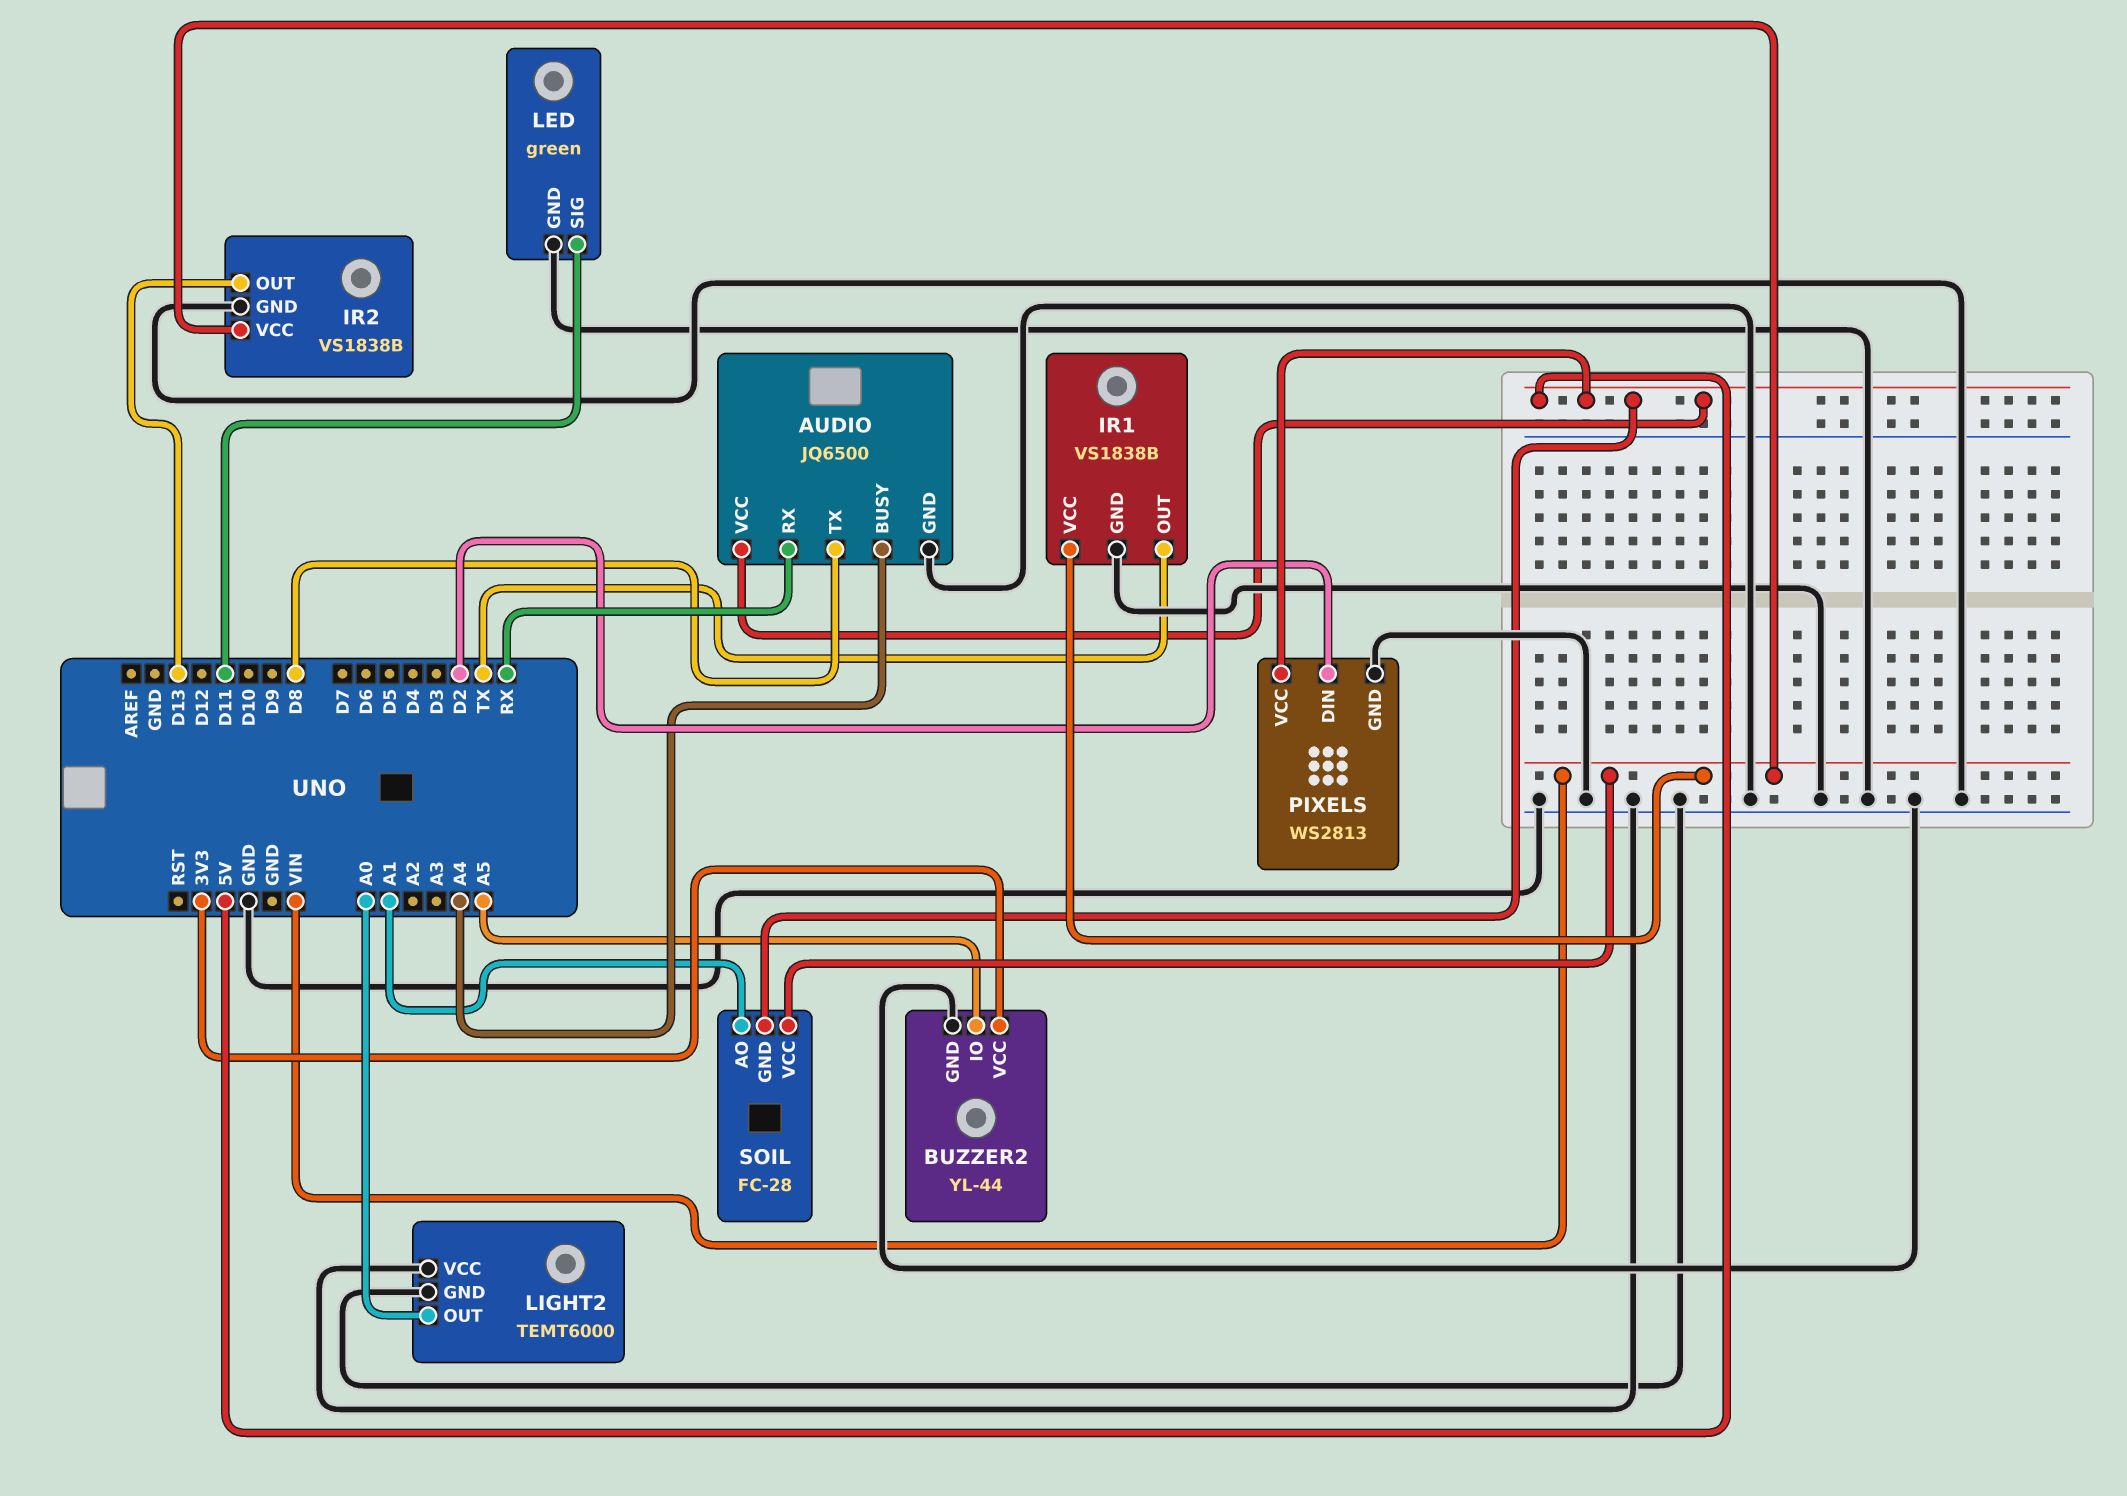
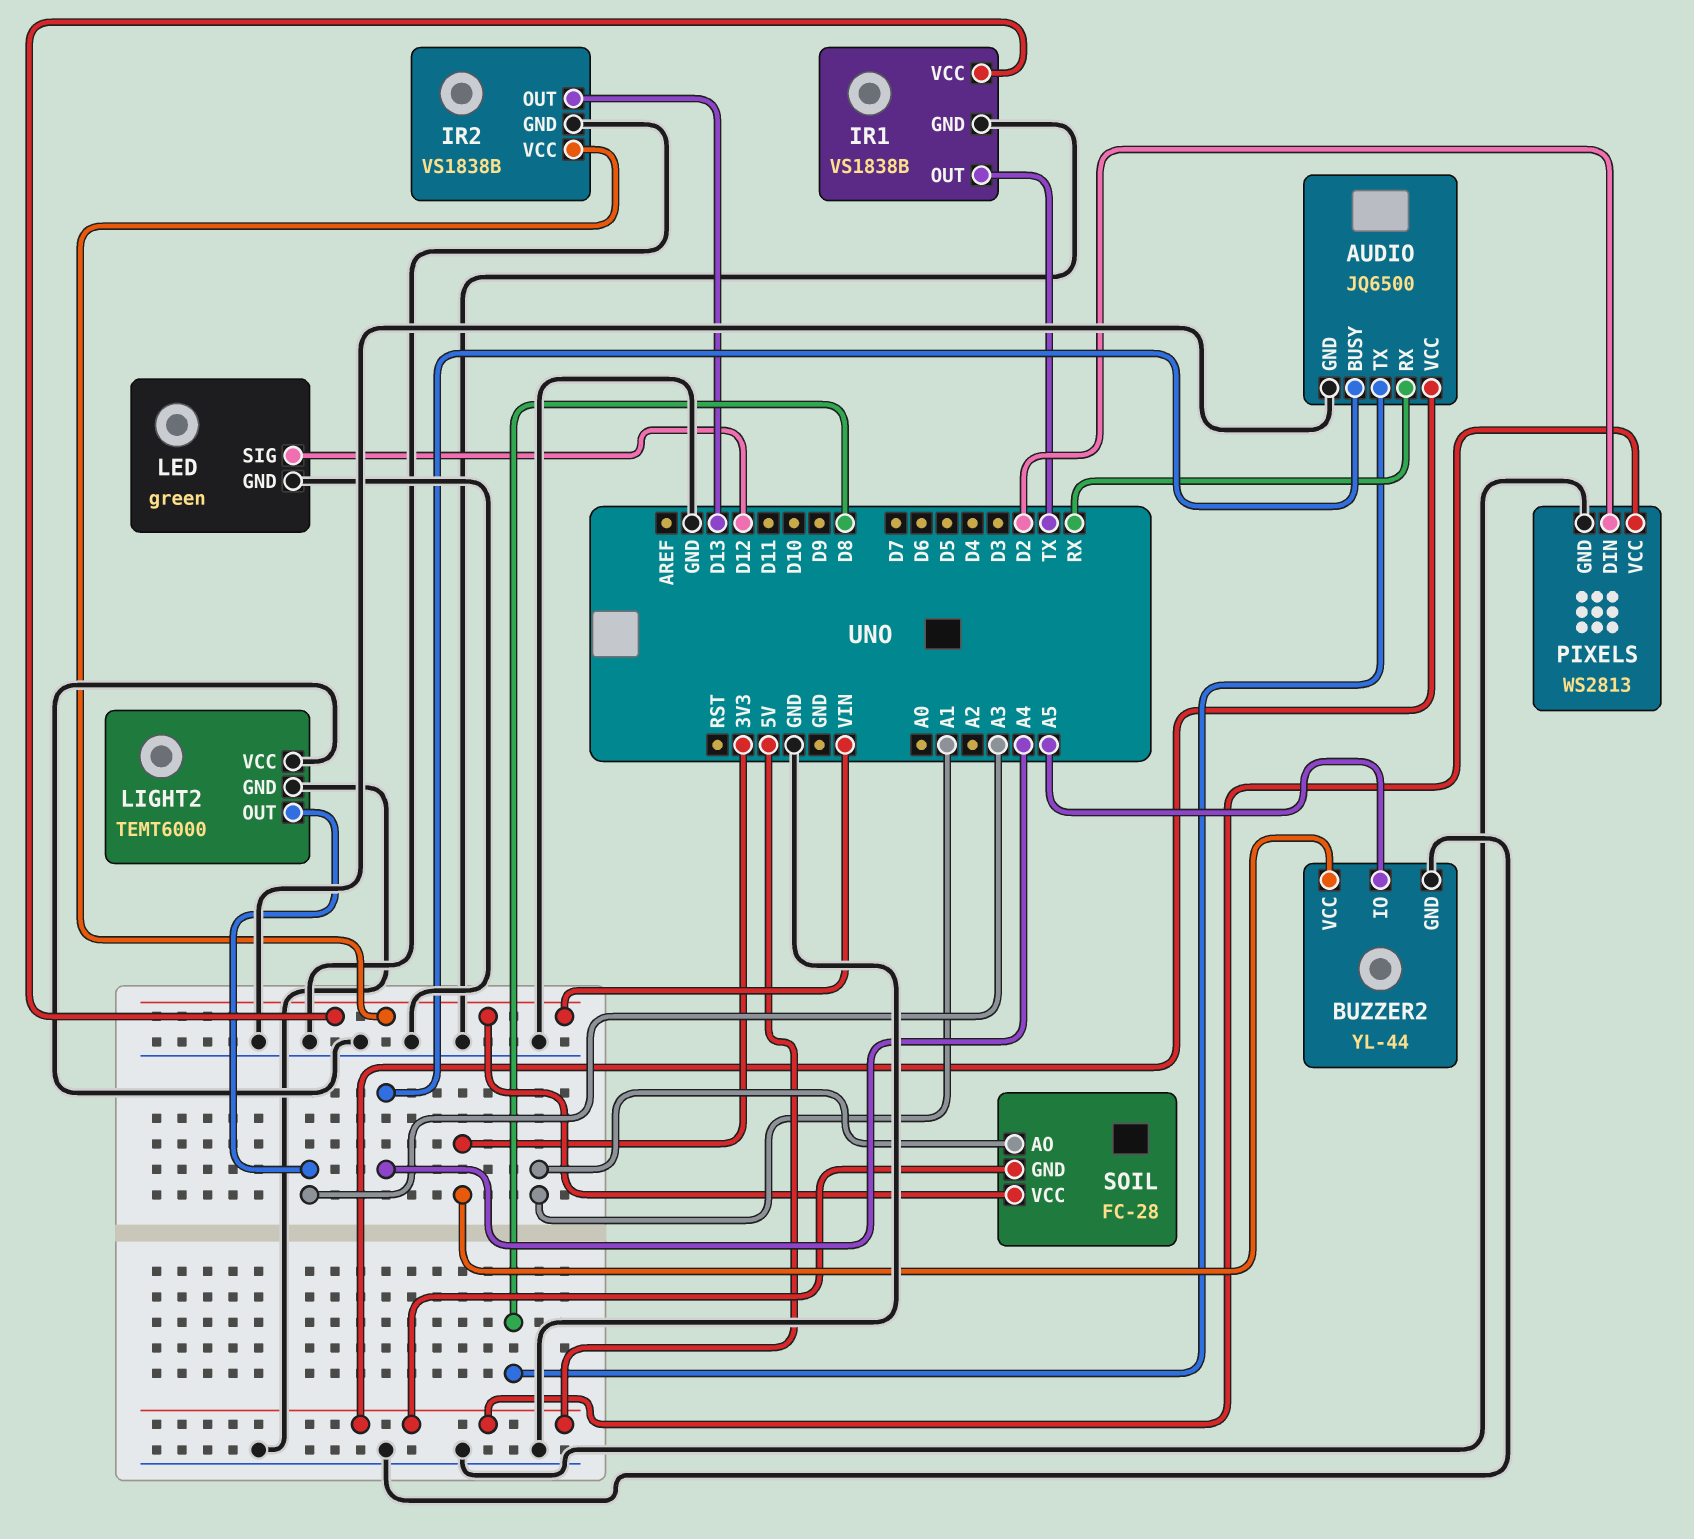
LED pin SIG: D11 -> D12
LIGHT2 pin OUT: A0 -> A3

